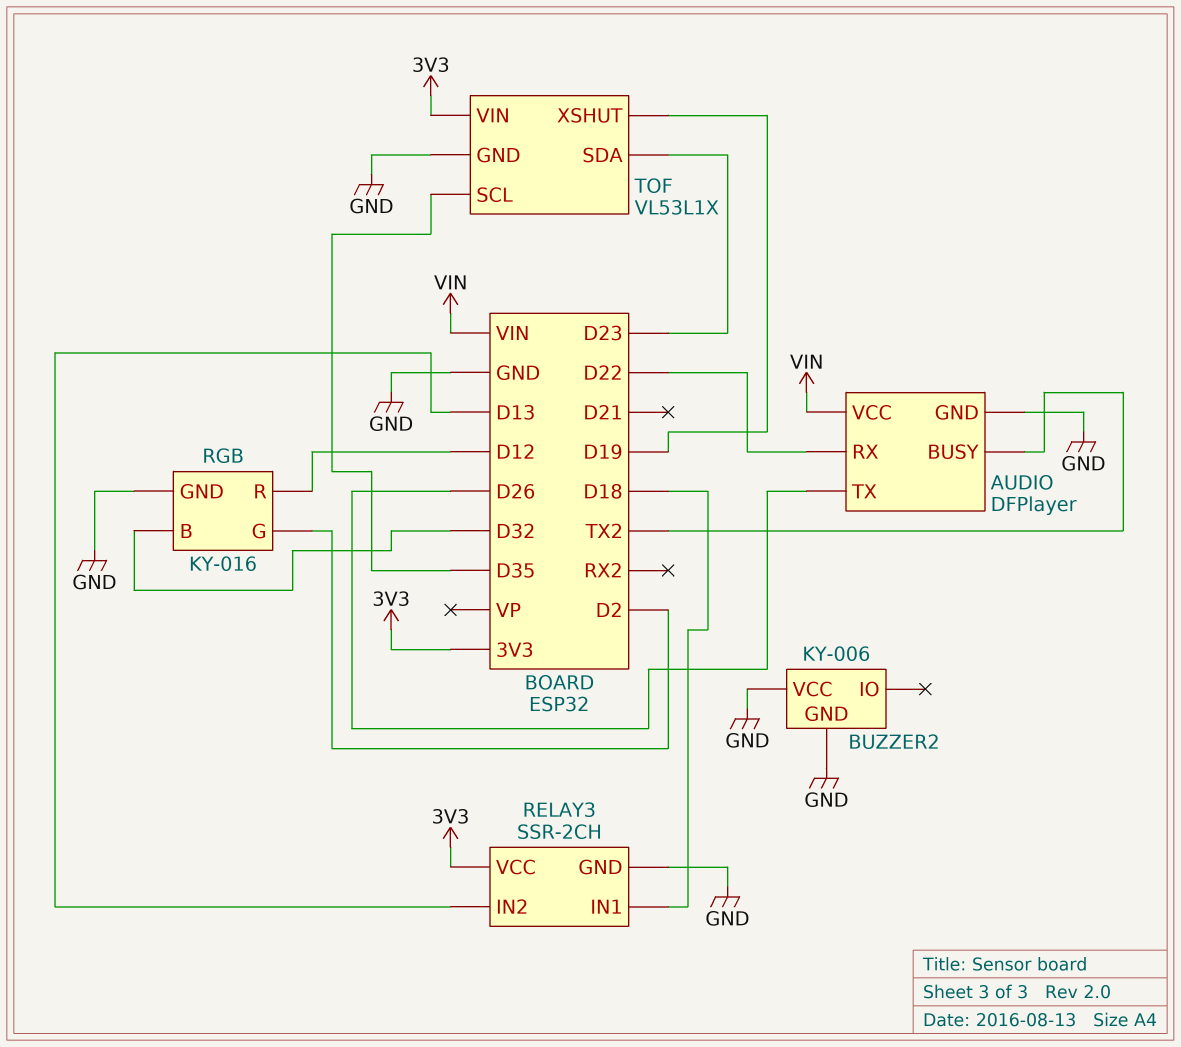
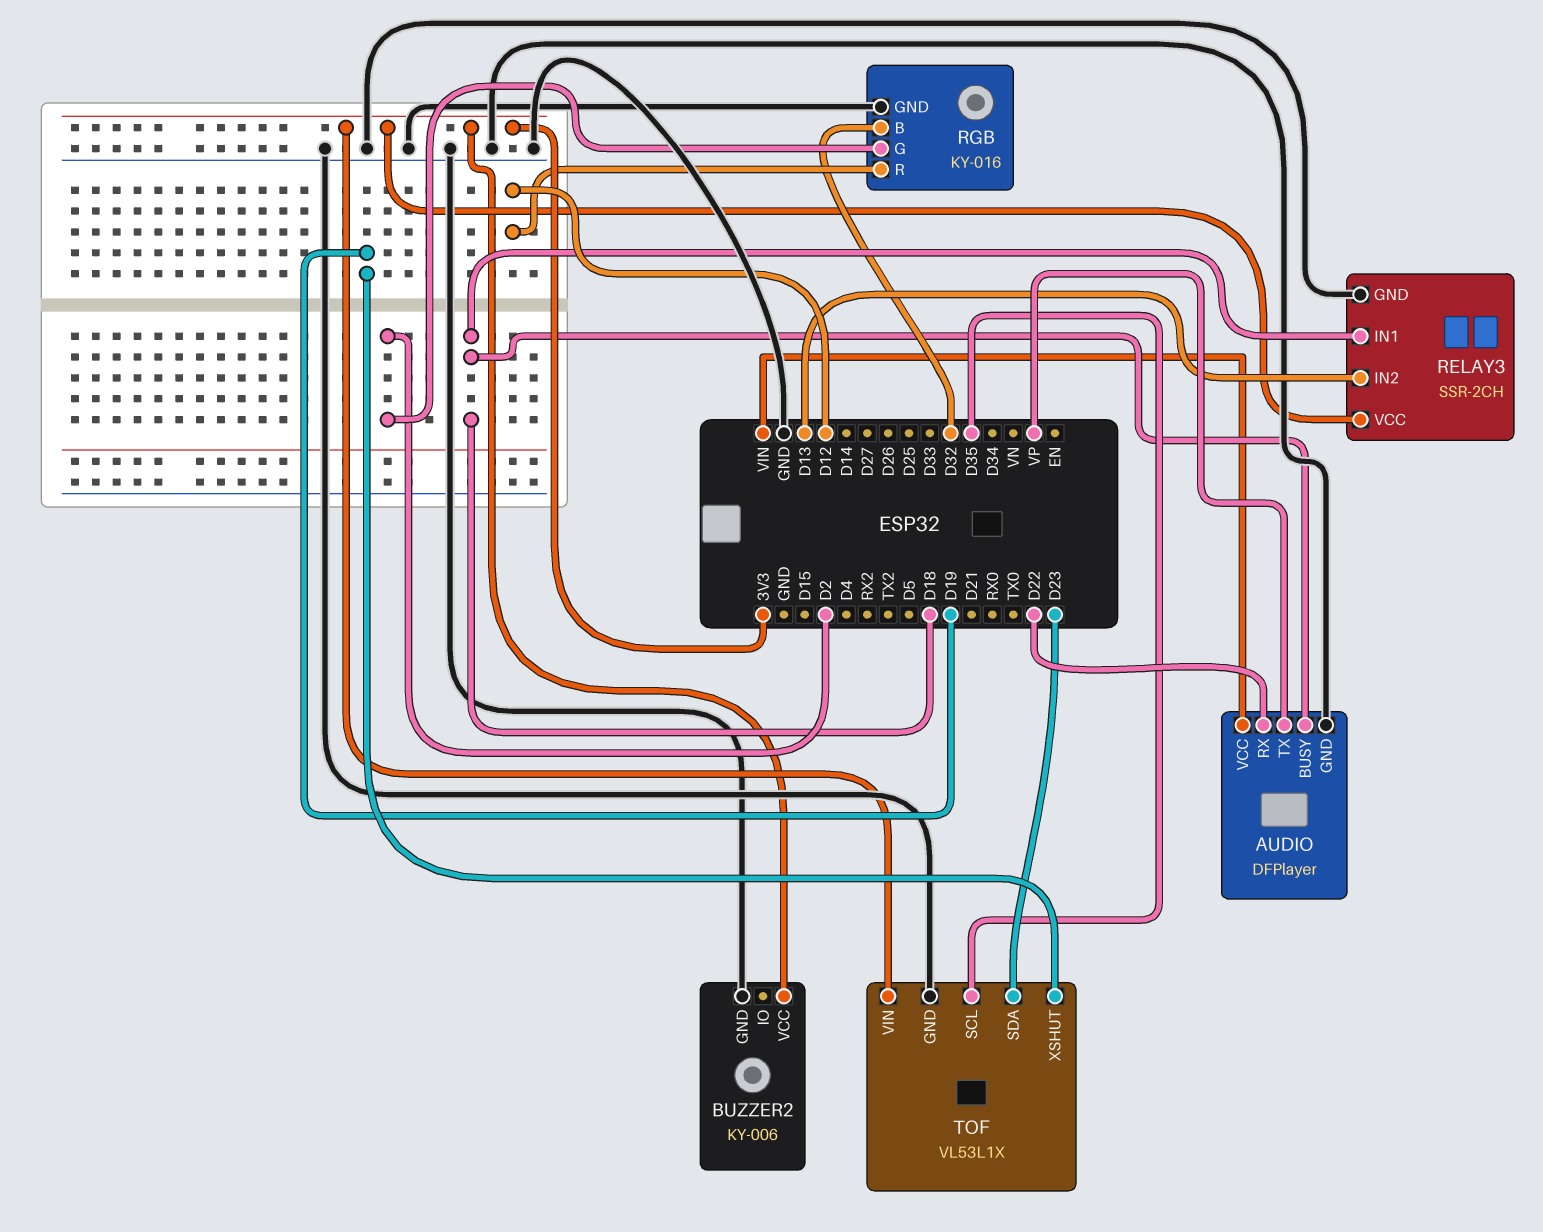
AUDIO pin BUSY: TX2 -> D18
AUDIO pin TX: D26 -> VP
BUZZER2 pin VCC: GND -> 3V3

